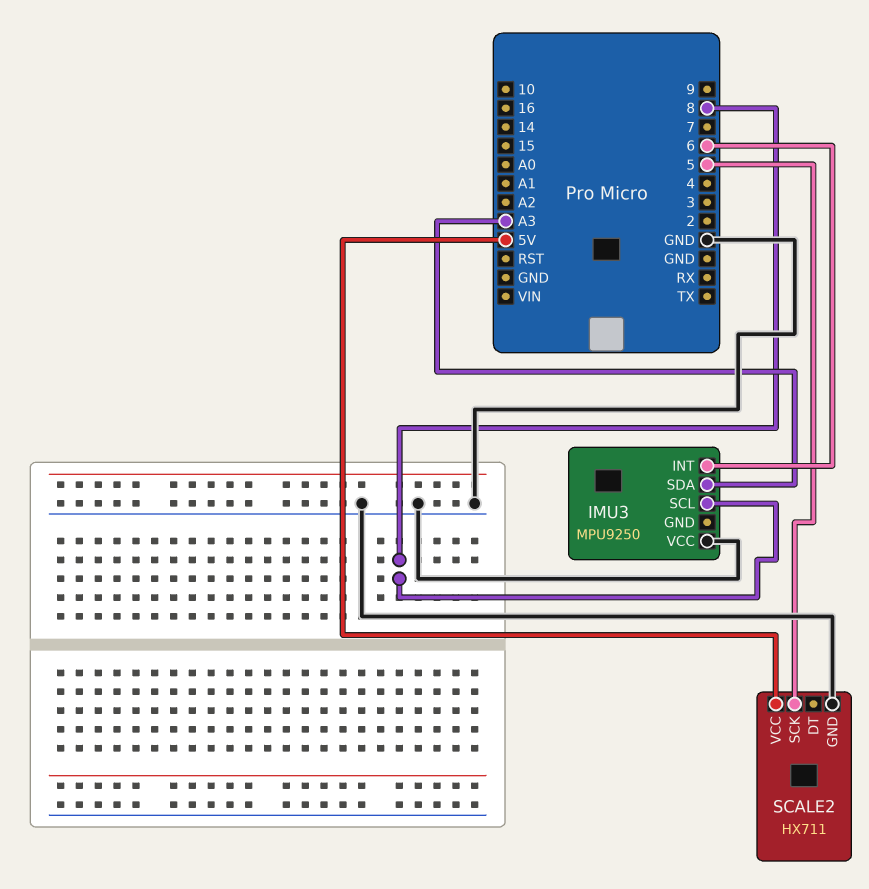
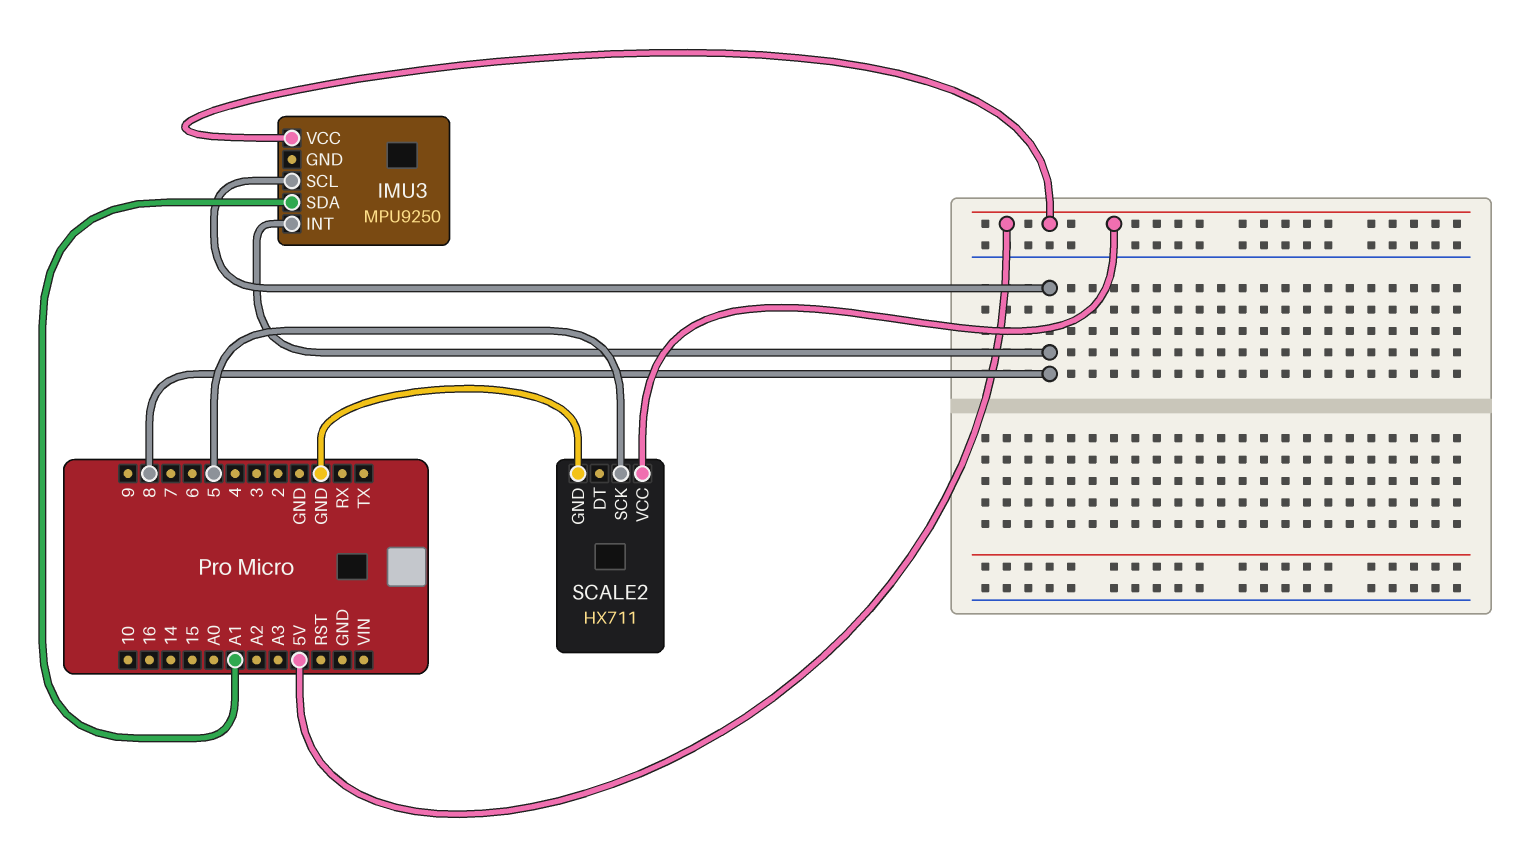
IMU3 pin INT: 6 -> 8
IMU3 pin SDA: A3 -> A1
IMU3 pin VCC: GND -> 5V

